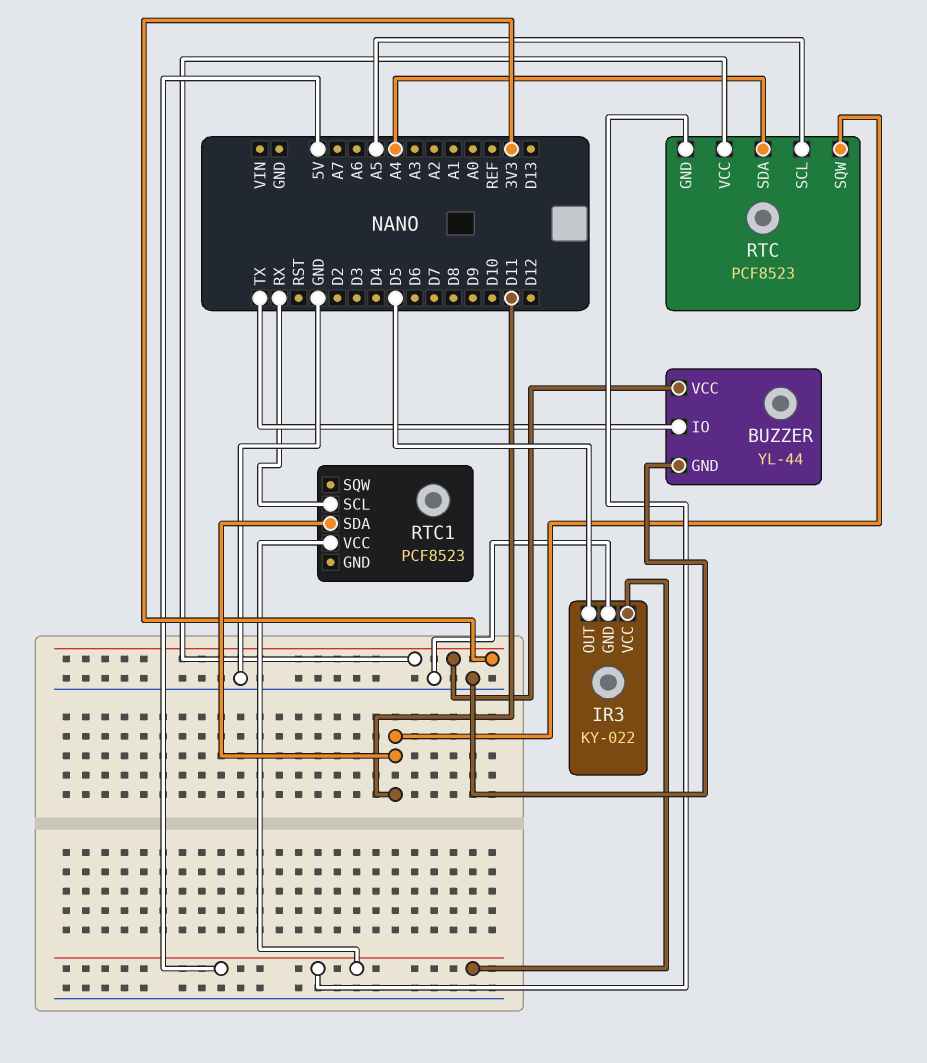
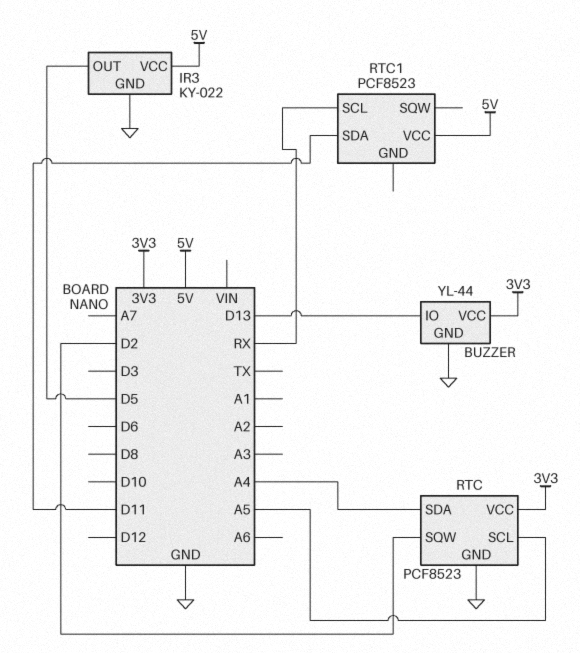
BUZZER pin IO: TX -> D13
RTC pin GND: 5V -> GND
RTC pin SQW: D11 -> D2

